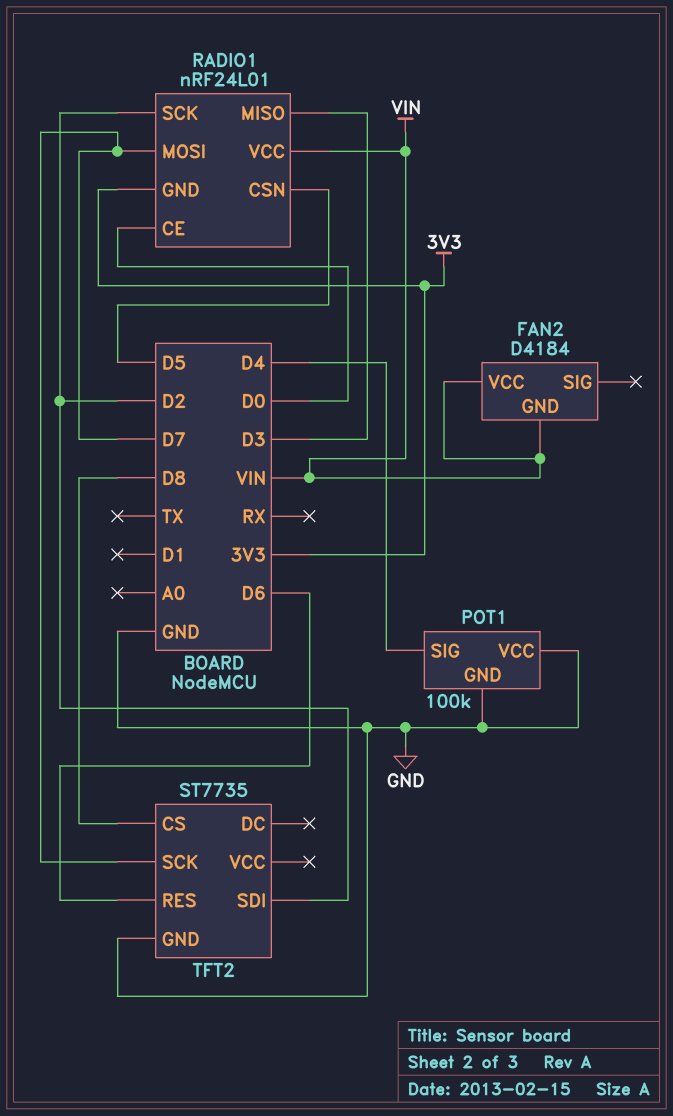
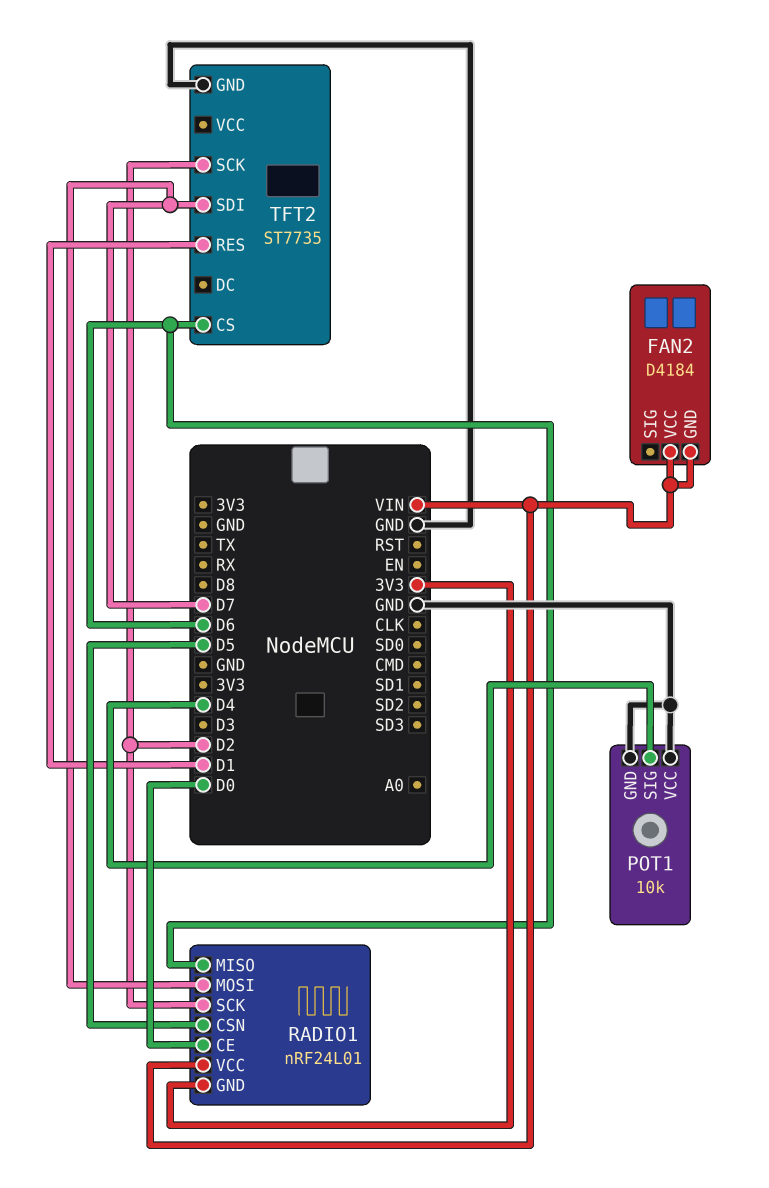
POT1: 100k -> 10k
RADIO1 pin MISO: D3 -> D6
TFT2 pin CS: D8 -> D6
TFT2 pin RES: D6 -> D1
TFT2 pin SCK: D7 -> D2
TFT2 pin SDI: D2 -> D7

